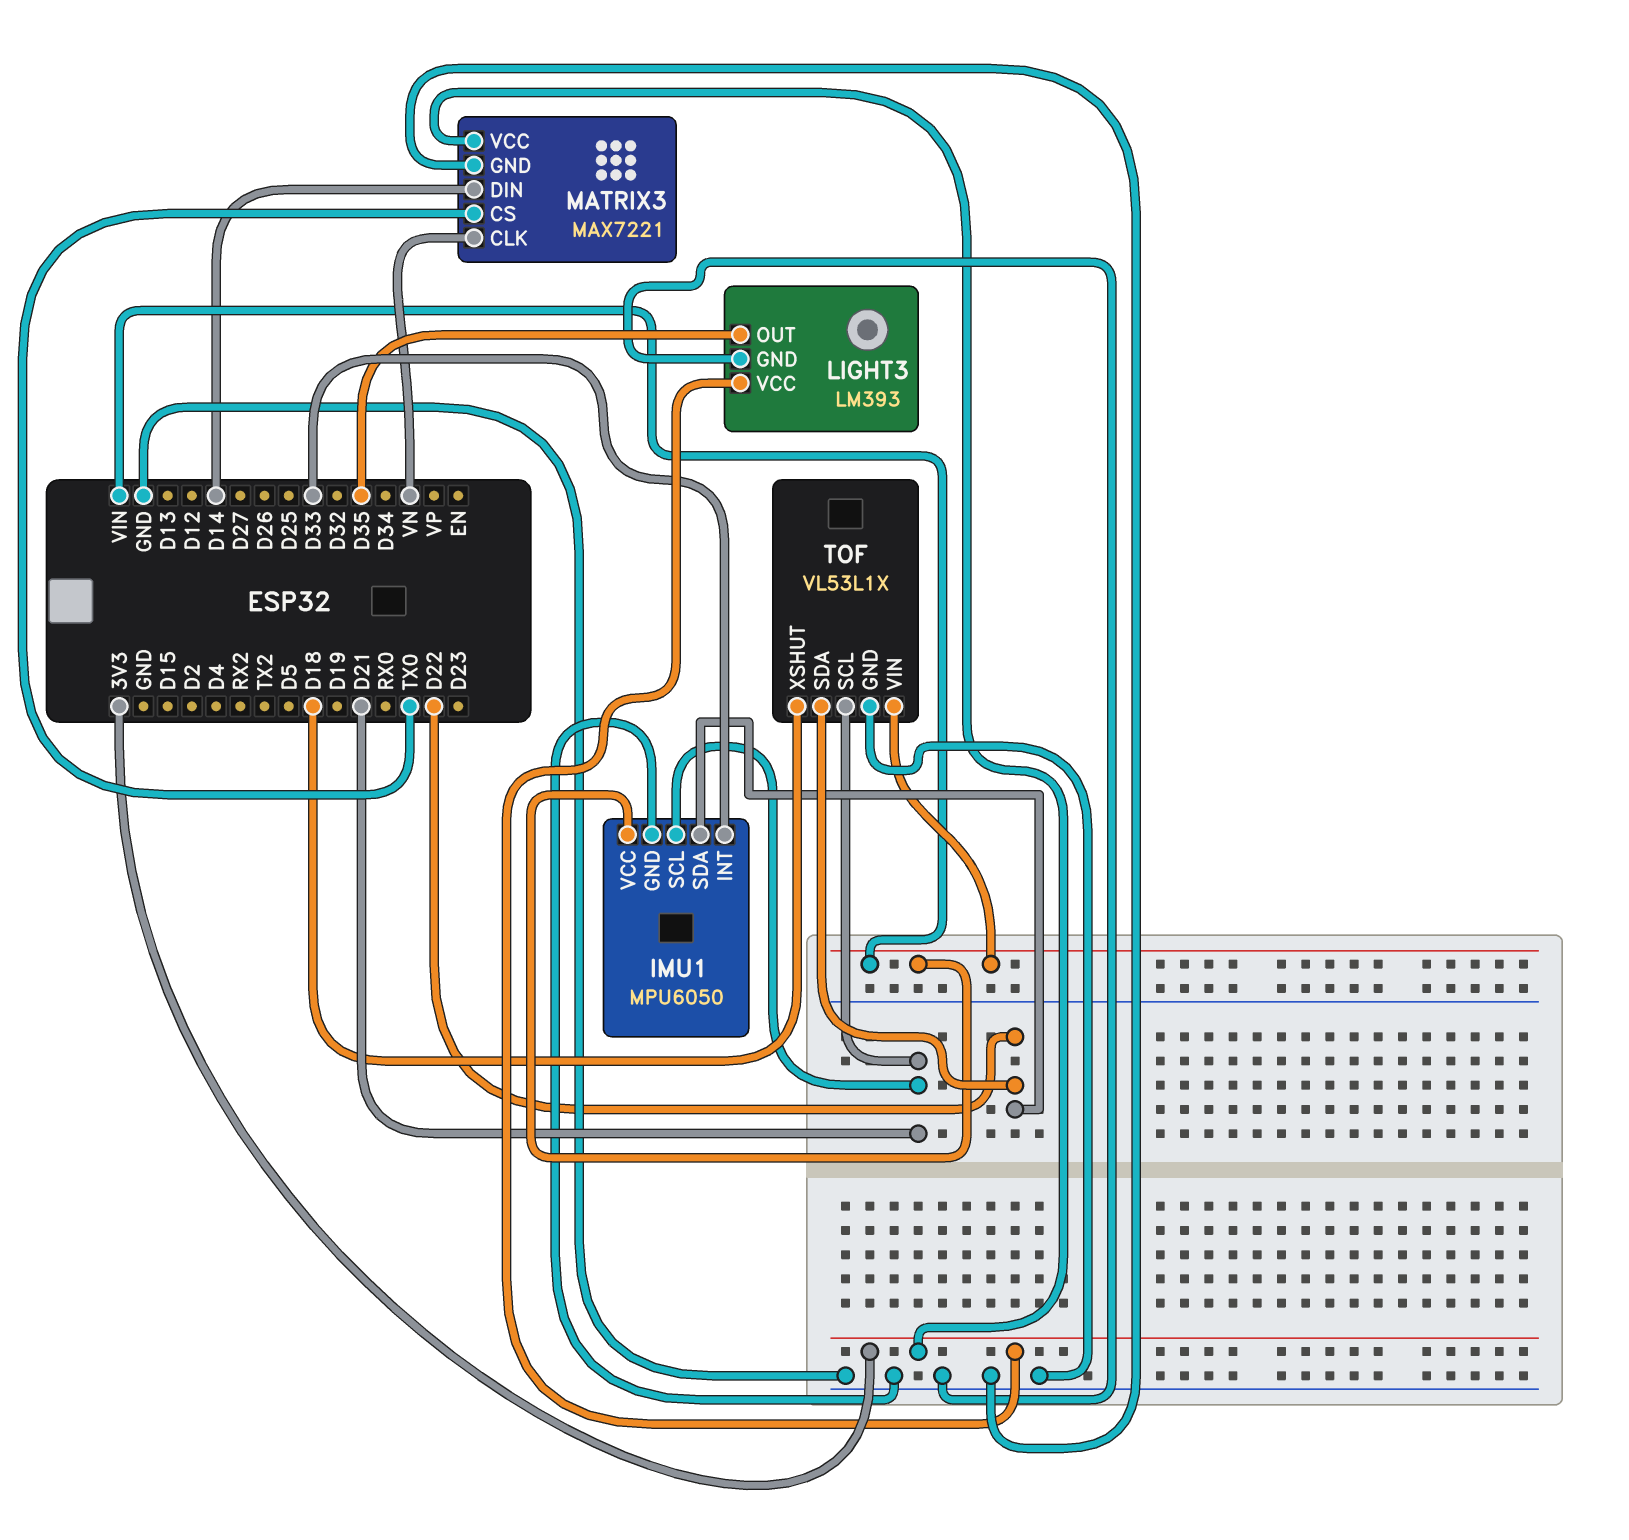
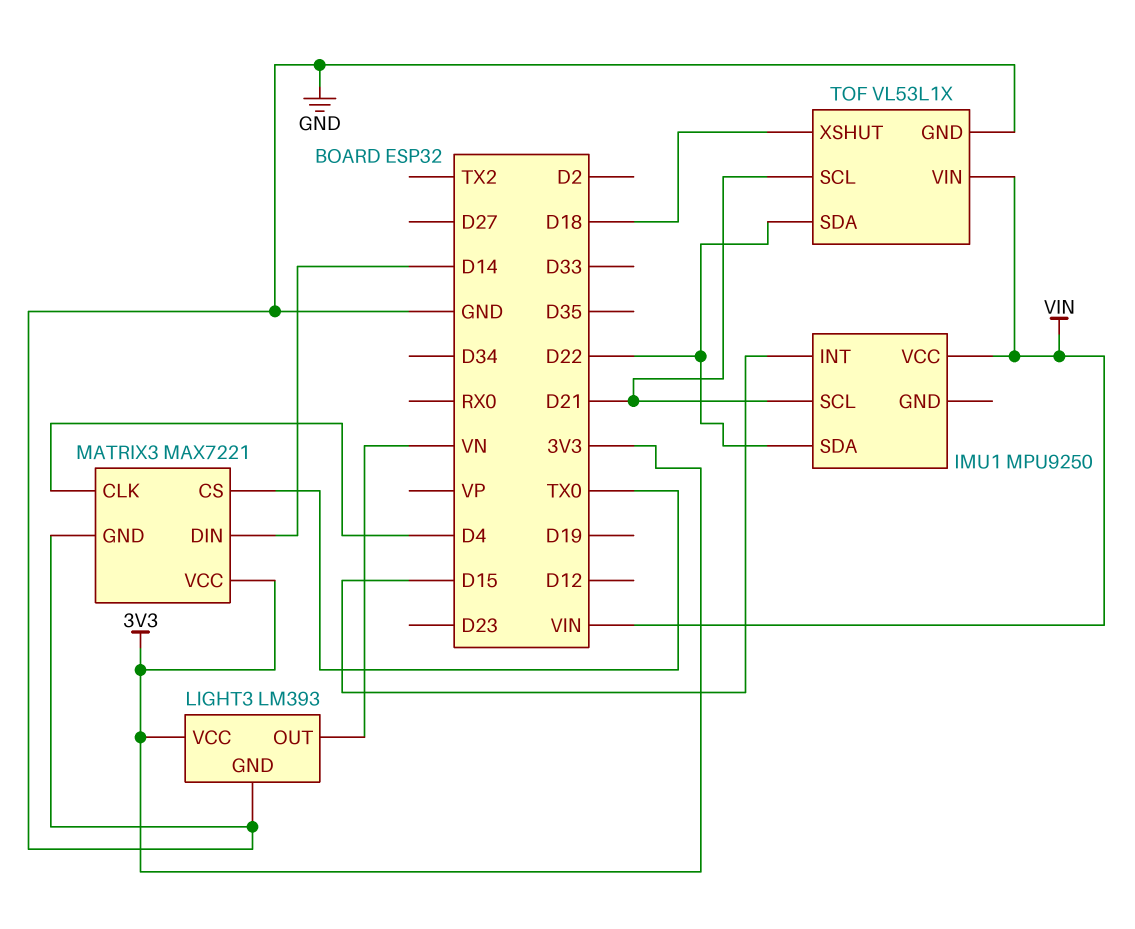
IMU1: MPU6050 -> MPU9250
IMU1 pin GND: GND -> none
IMU1 pin INT: D33 -> D15
LIGHT3 pin OUT: D35 -> VN
MATRIX3 pin CLK: VN -> D4

